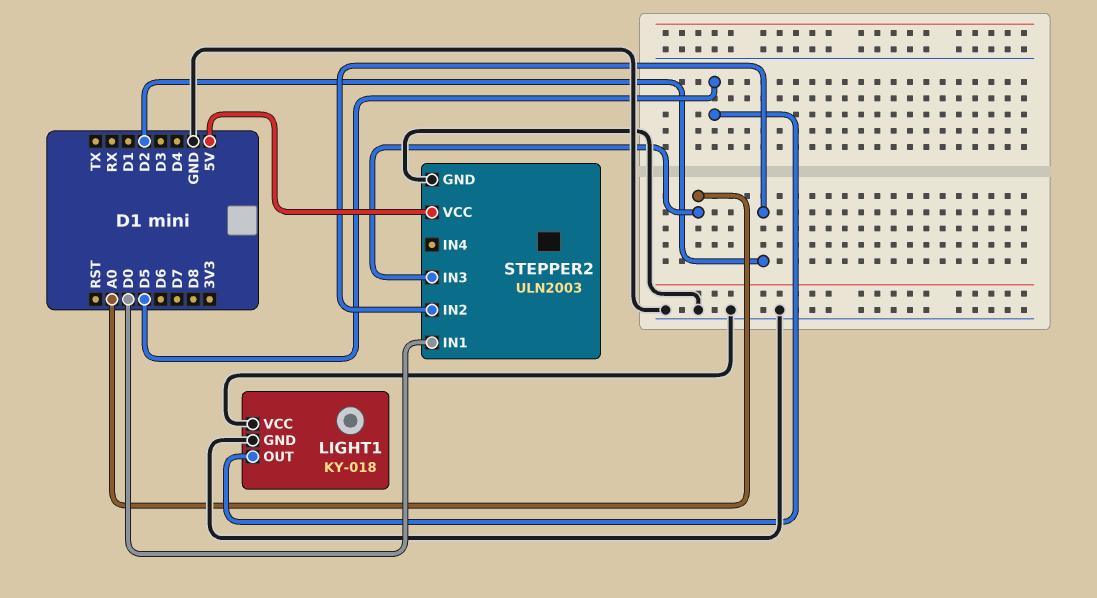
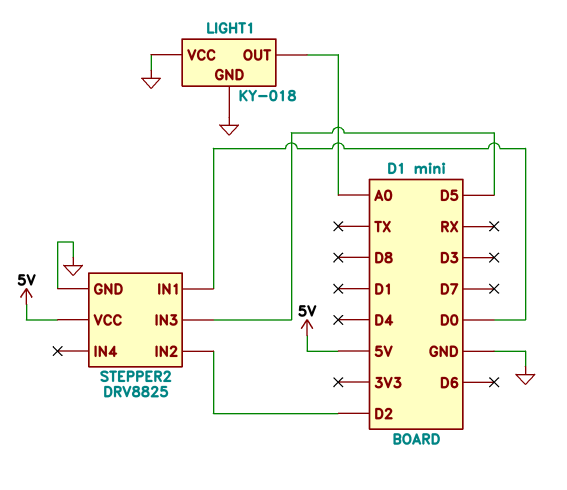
LIGHT1 pin OUT: D5 -> A0
STEPPER2: ULN2003 -> DRV8825
STEPPER2 pin IN3: A0 -> D5

